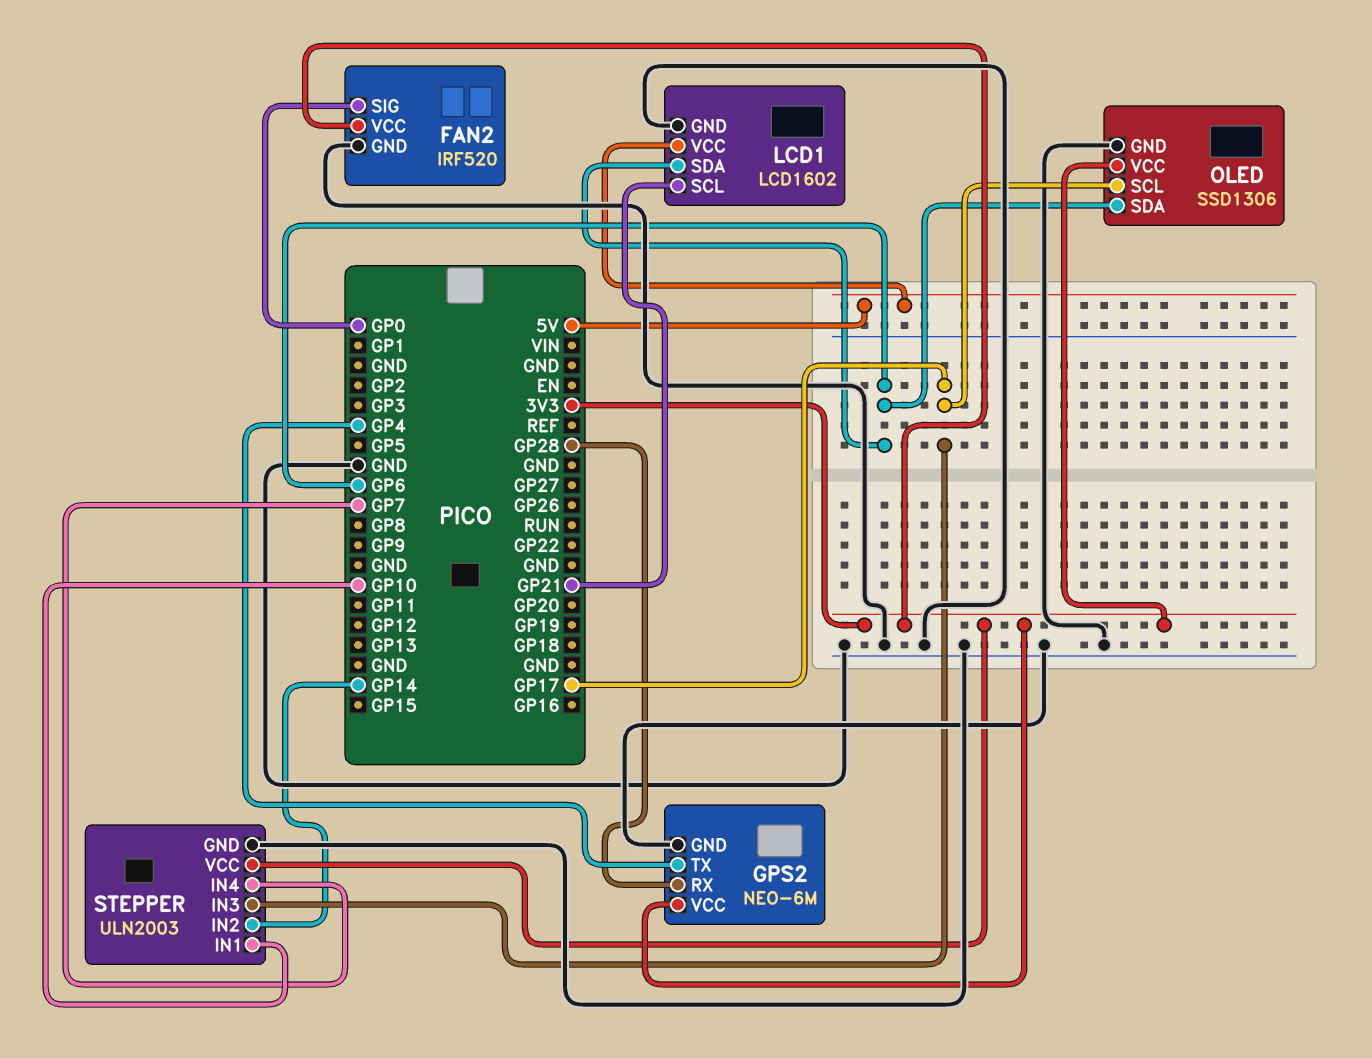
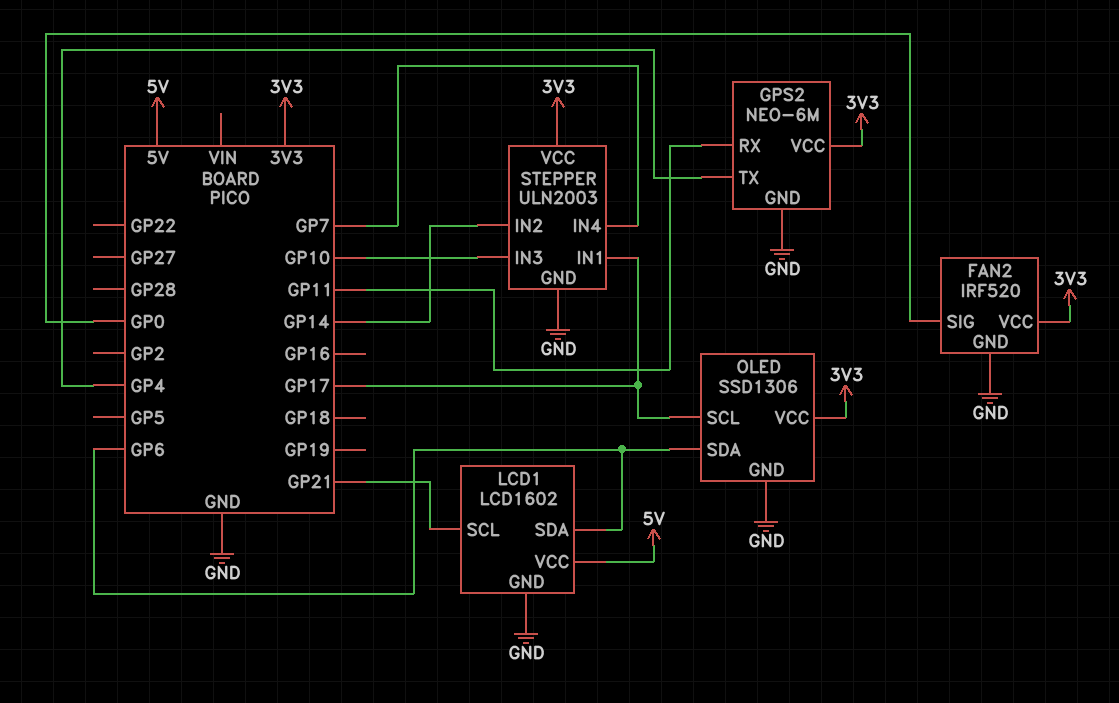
GPS2 pin RX: GP28 -> GP11
STEPPER pin IN1: GP10 -> GP17
STEPPER pin IN3: GP17 -> GP10

